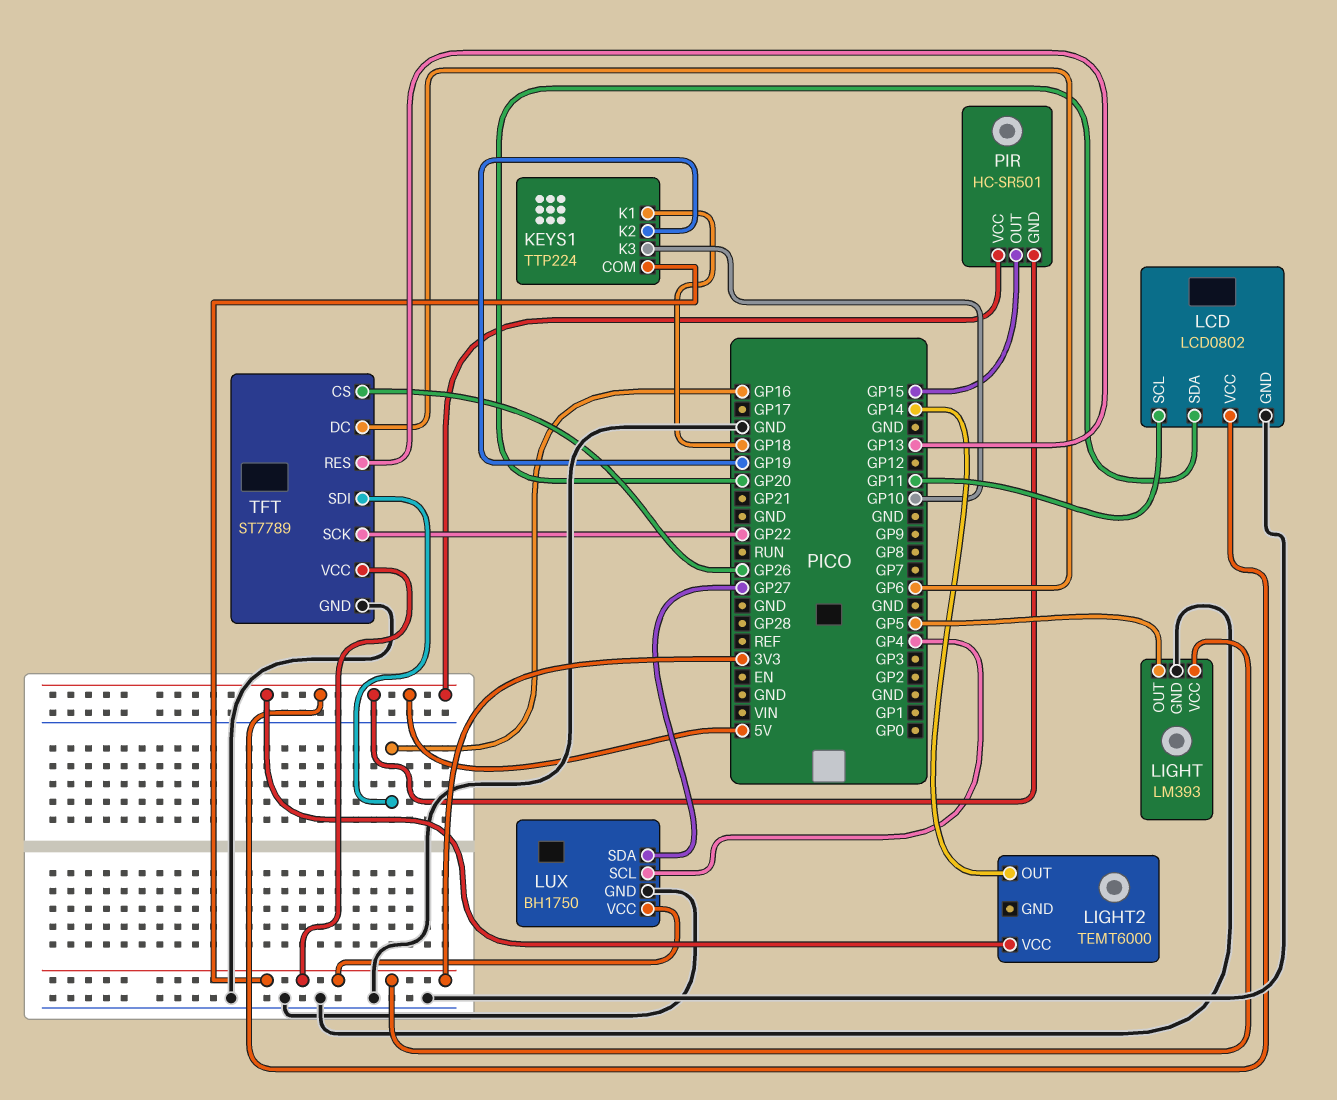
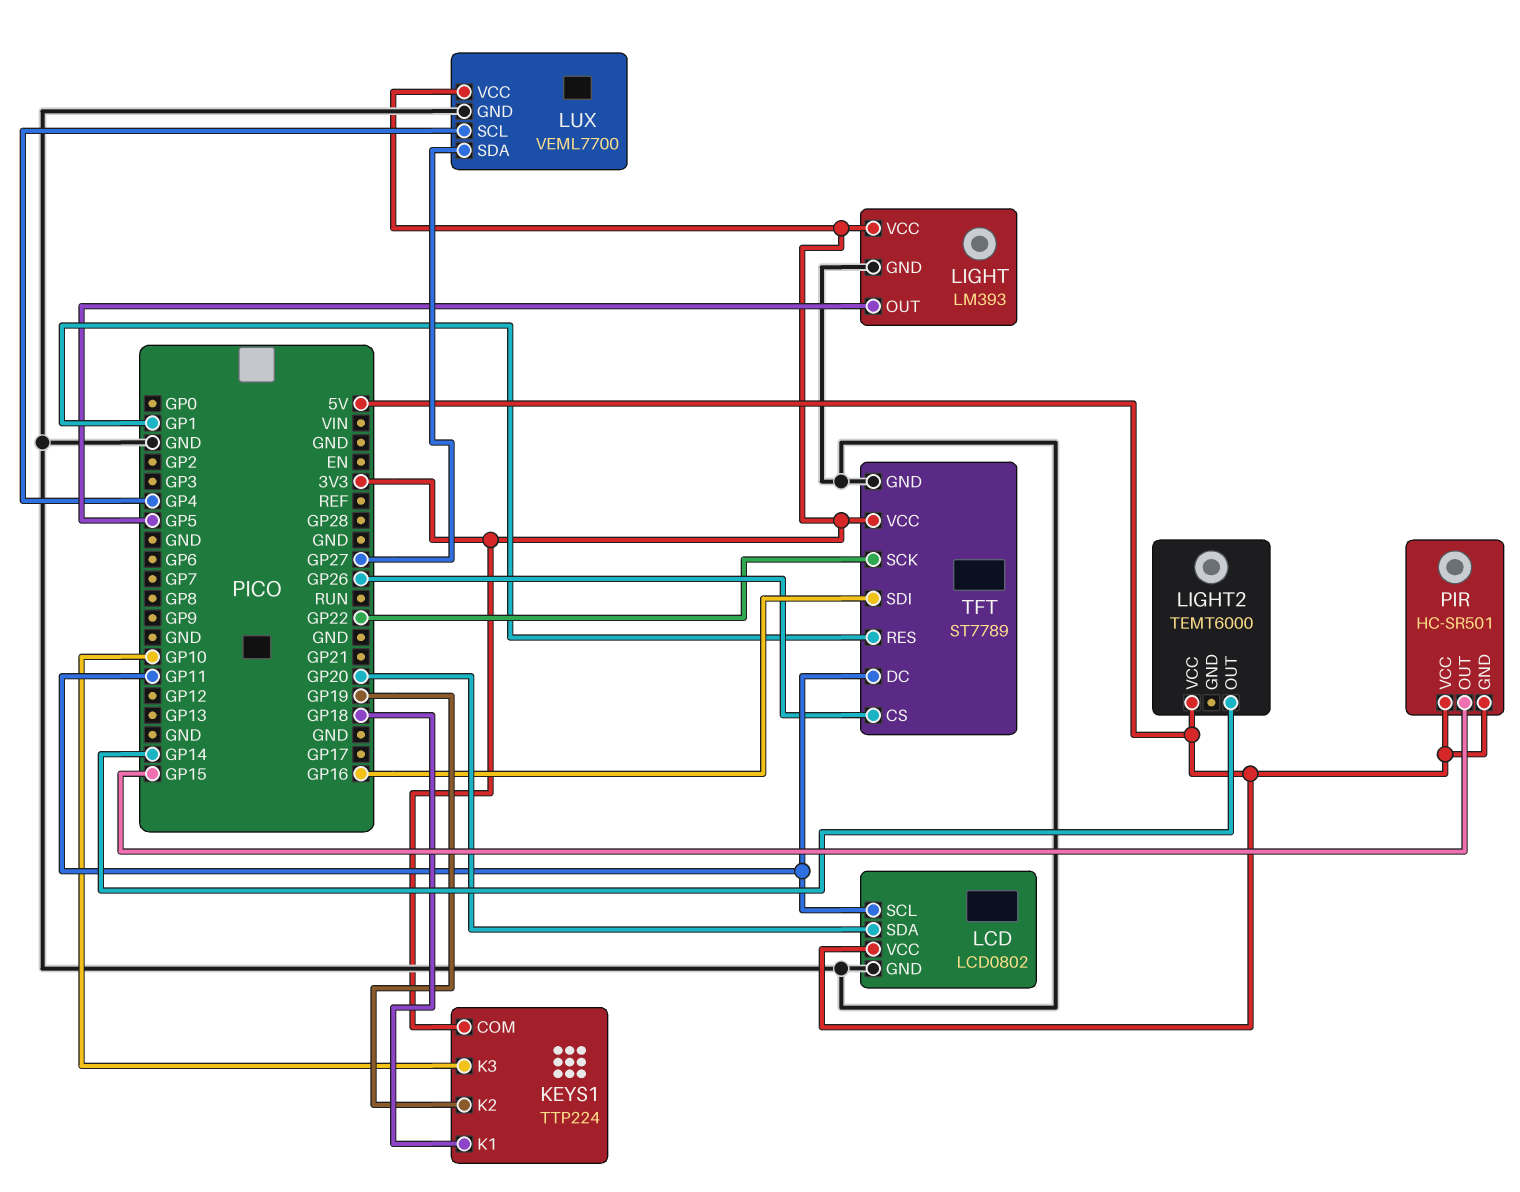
LUX: BH1750 -> VEML7700
TFT pin DC: GP6 -> GP11
TFT pin RES: GP13 -> GP1

